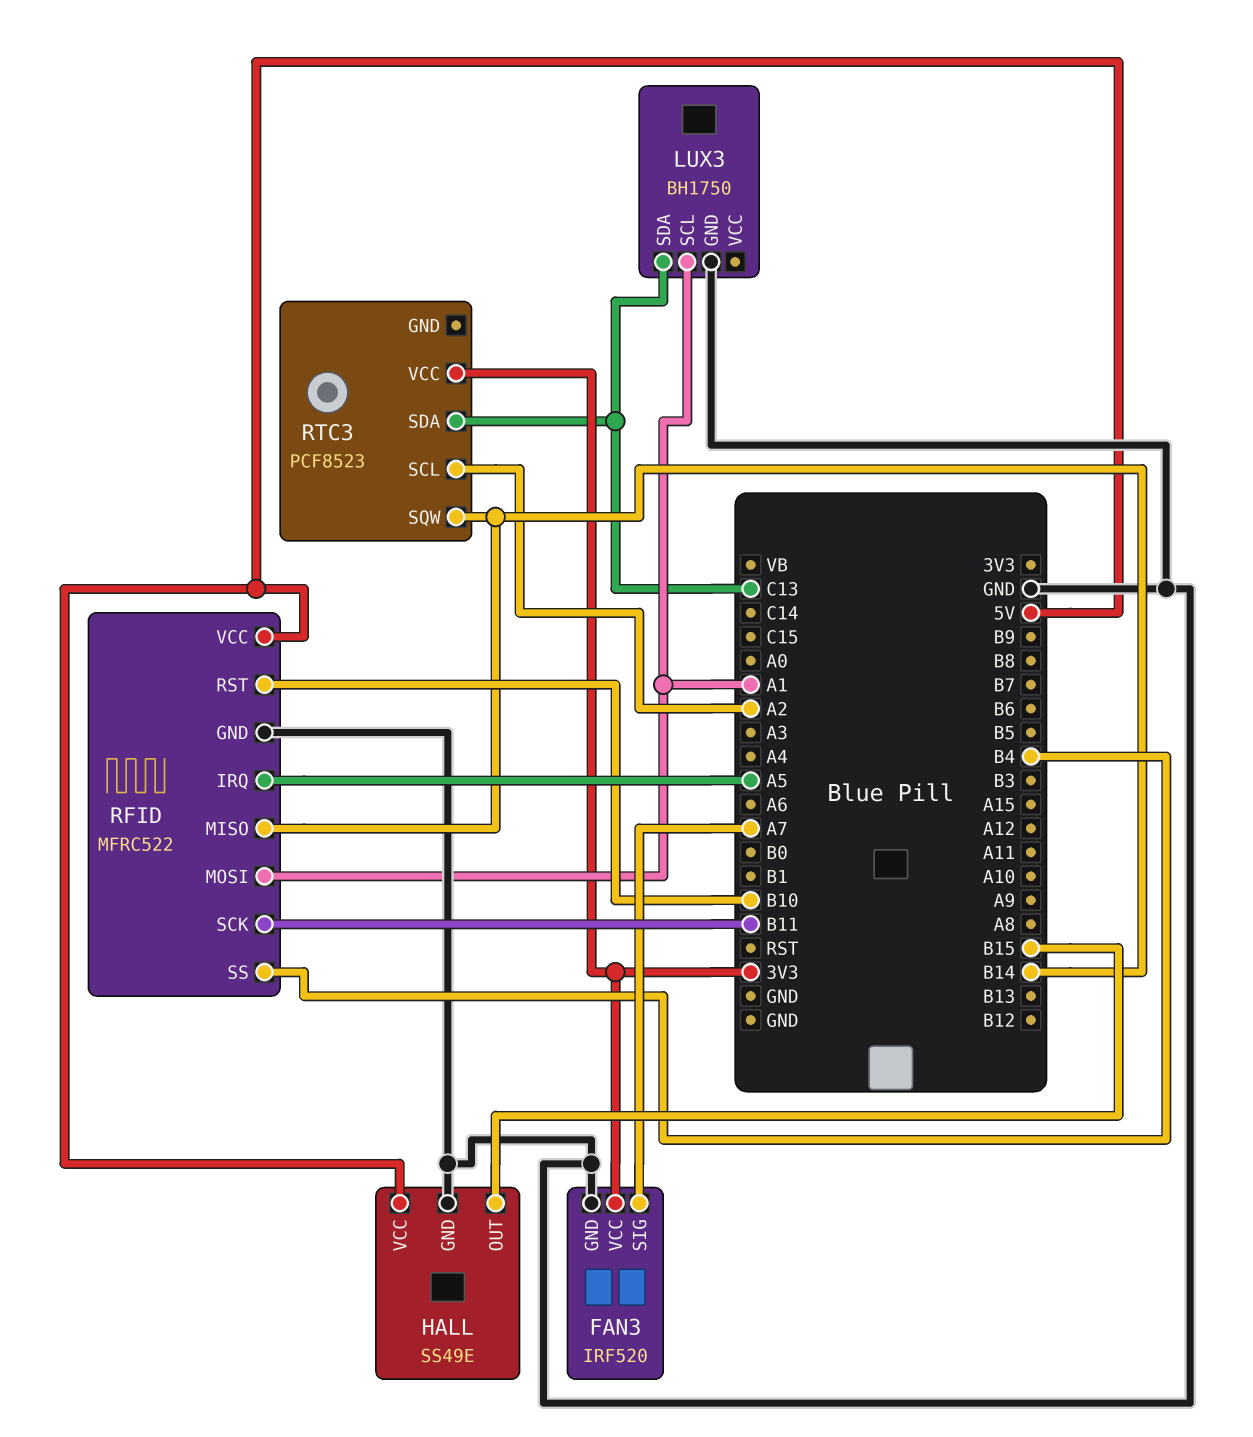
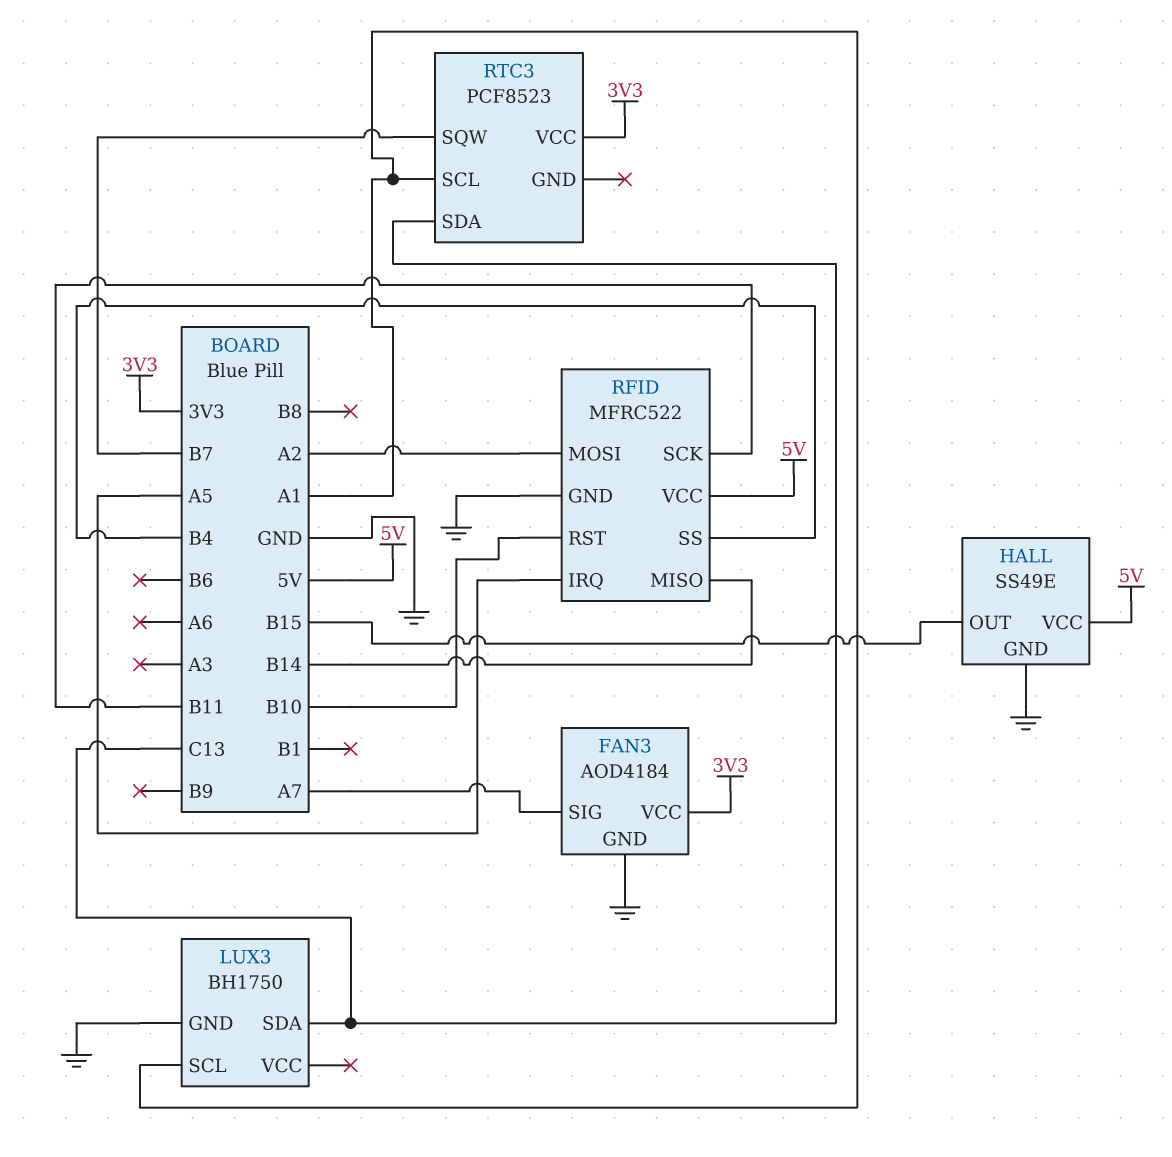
FAN3: IRF520 -> AOD4184
RFID pin MOSI: A1 -> A2
RTC3 pin SCL: A2 -> A1
RTC3 pin SQW: B14 -> B7

